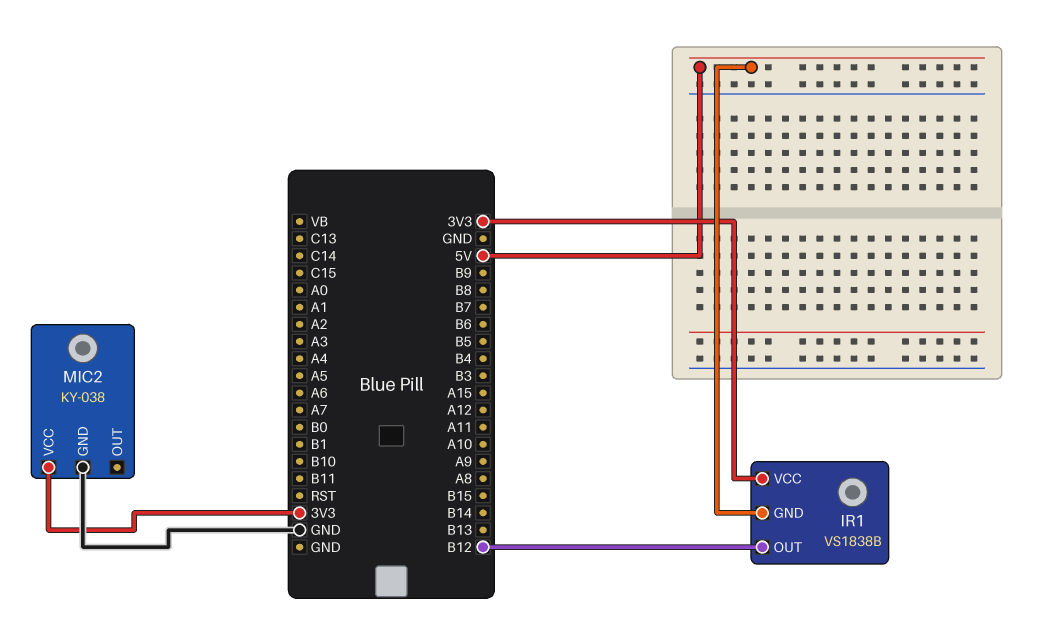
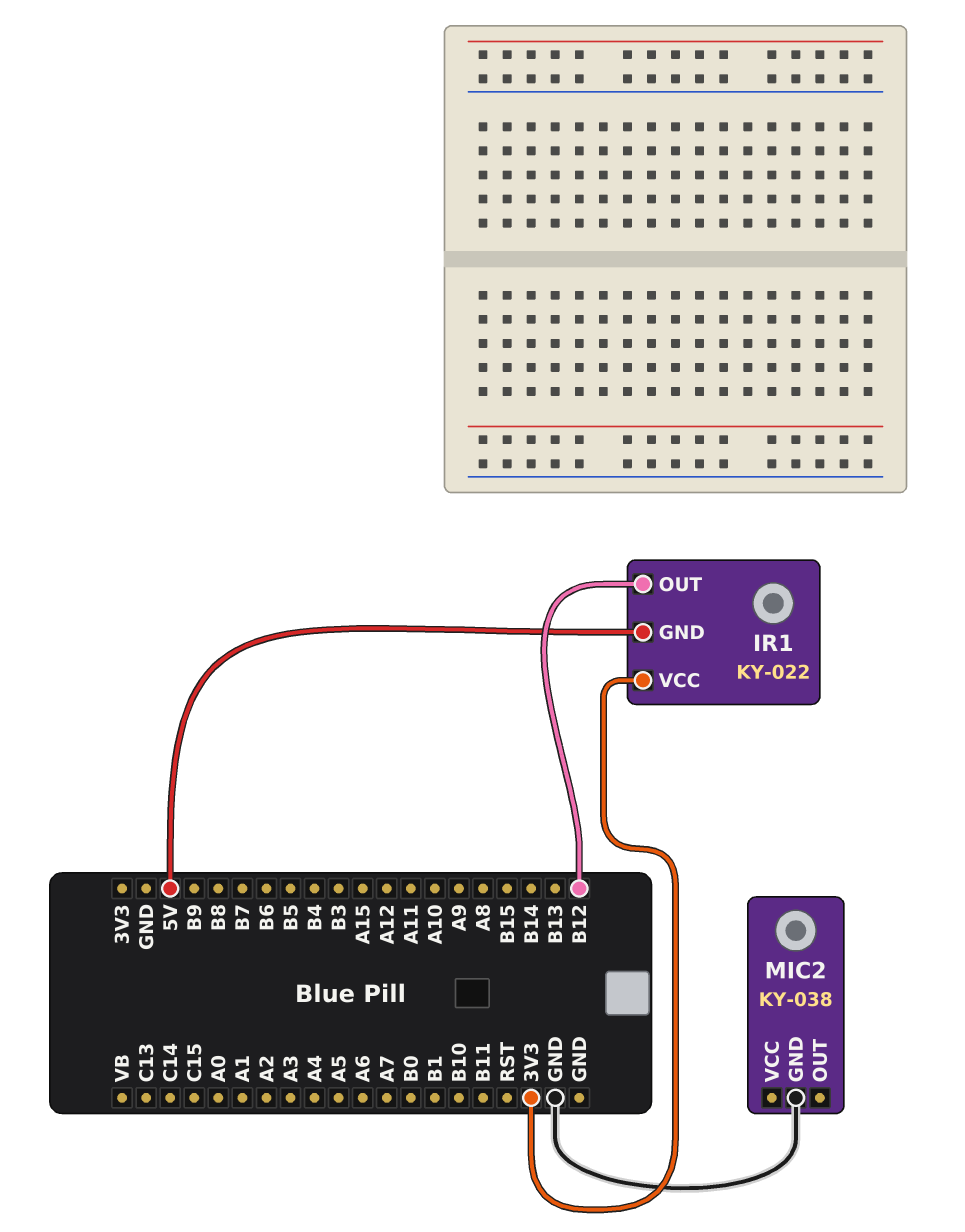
IR1: VS1838B -> KY-022
MIC2 pin VCC: 3V3 -> none

